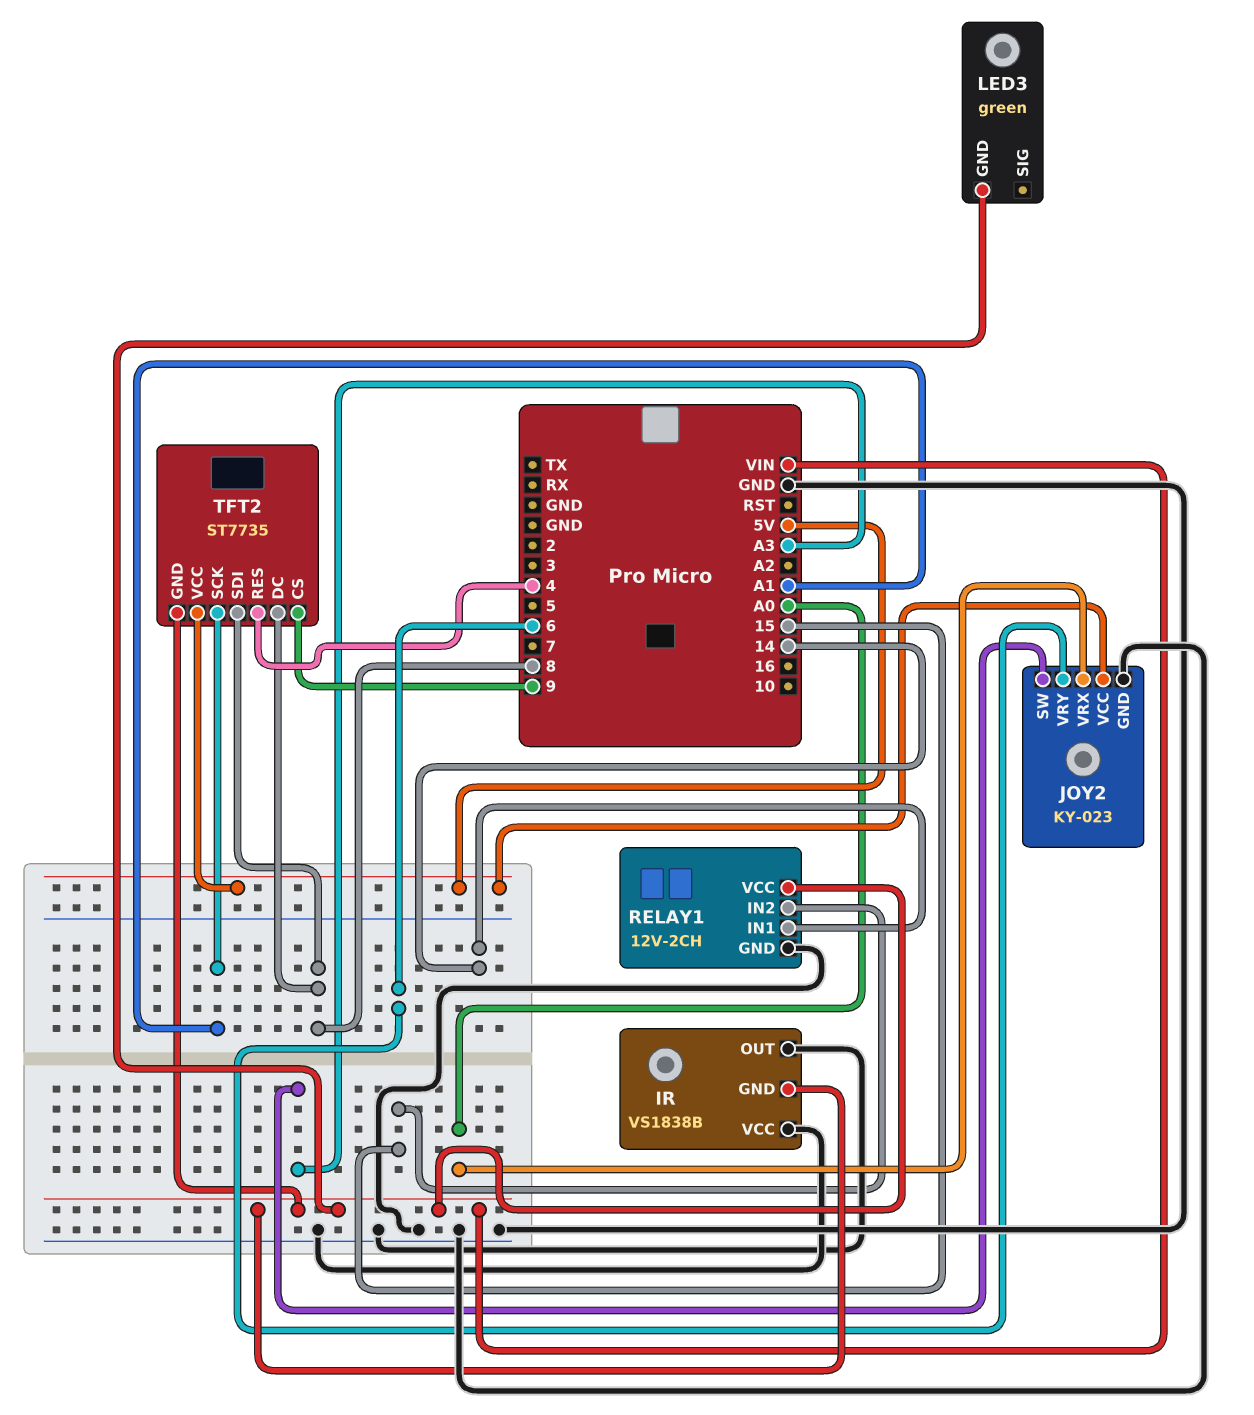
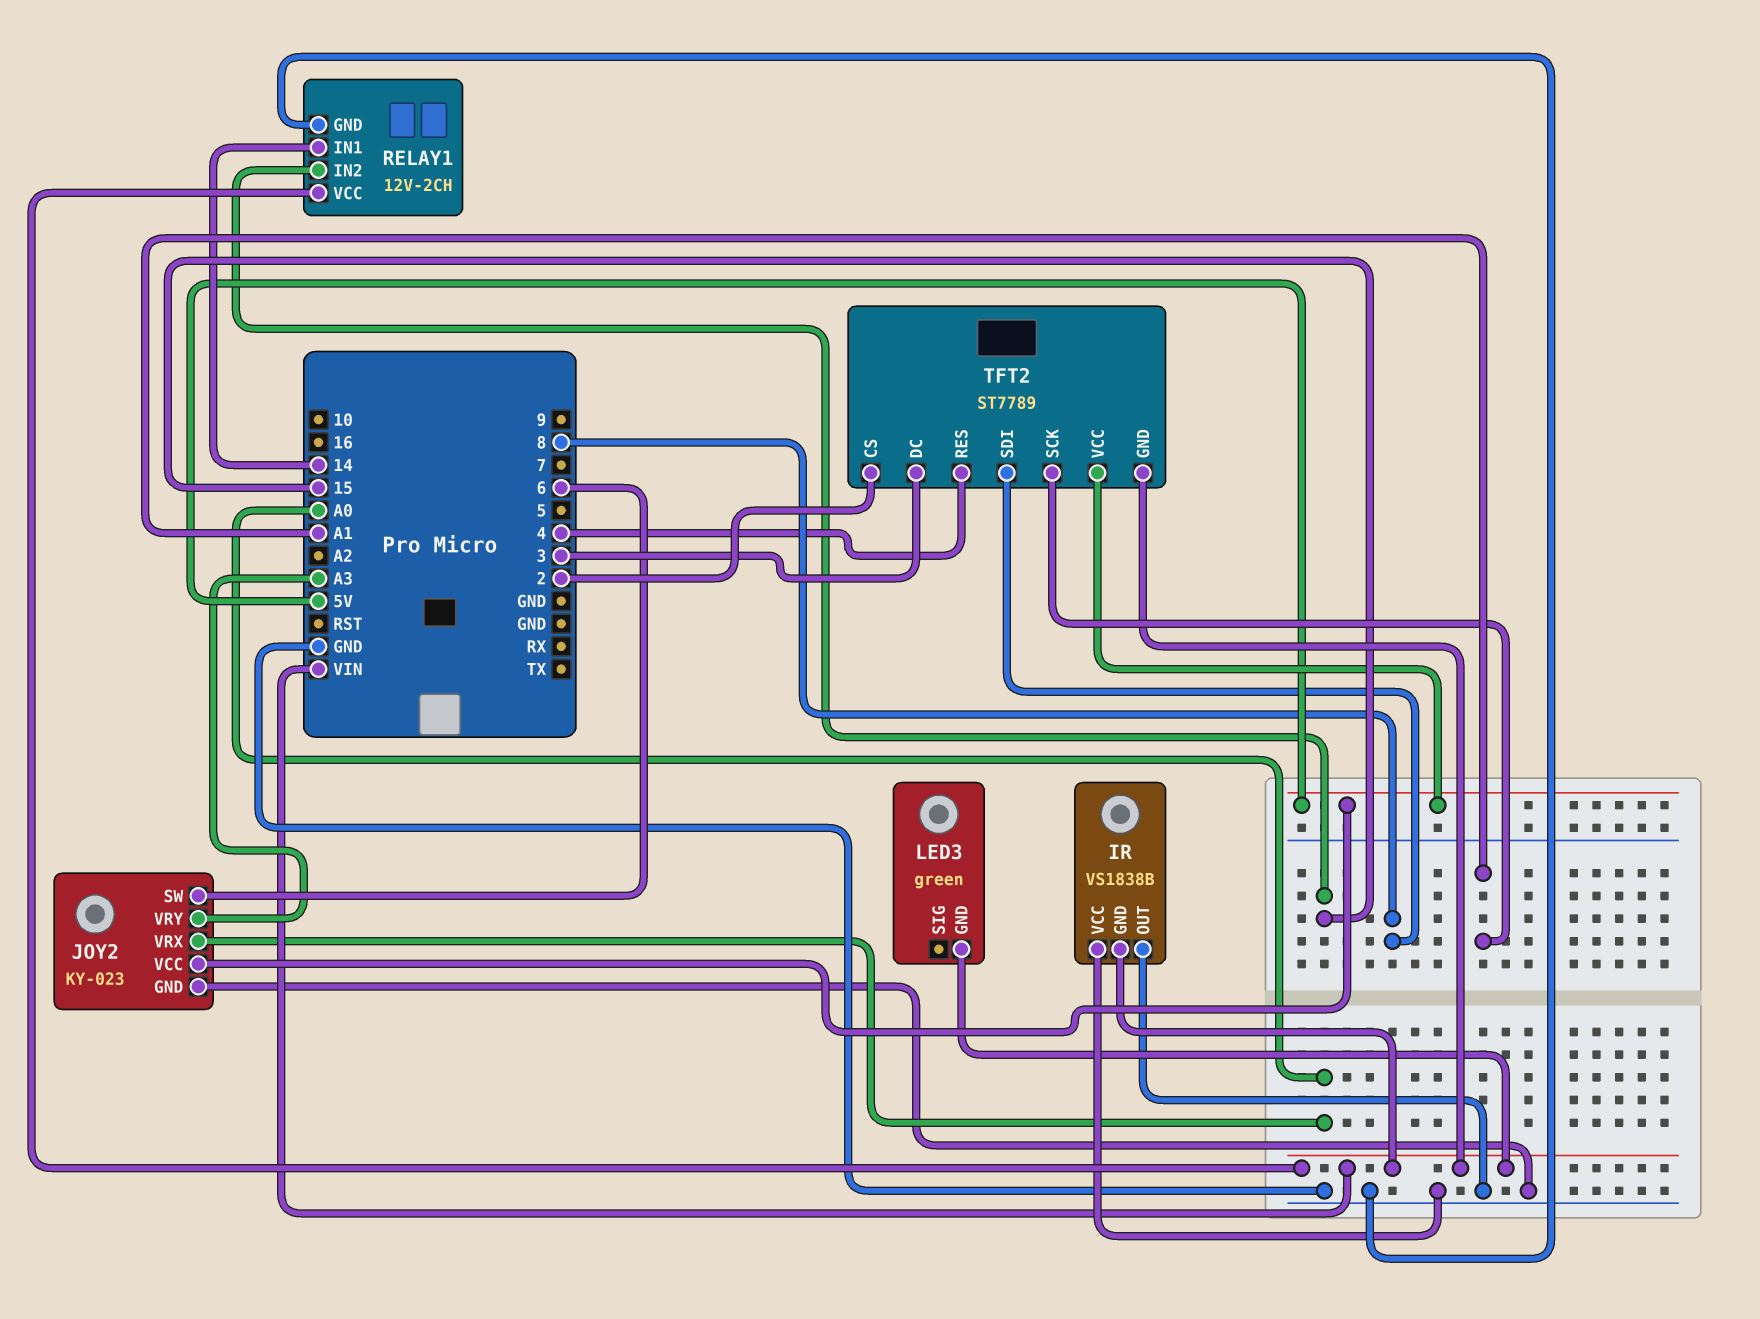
JOY2 pin SW: A3 -> 6
JOY2 pin VRY: 6 -> A3
TFT2: ST7735 -> ST7789
TFT2 pin CS: 9 -> 2
TFT2 pin DC: 8 -> 3

